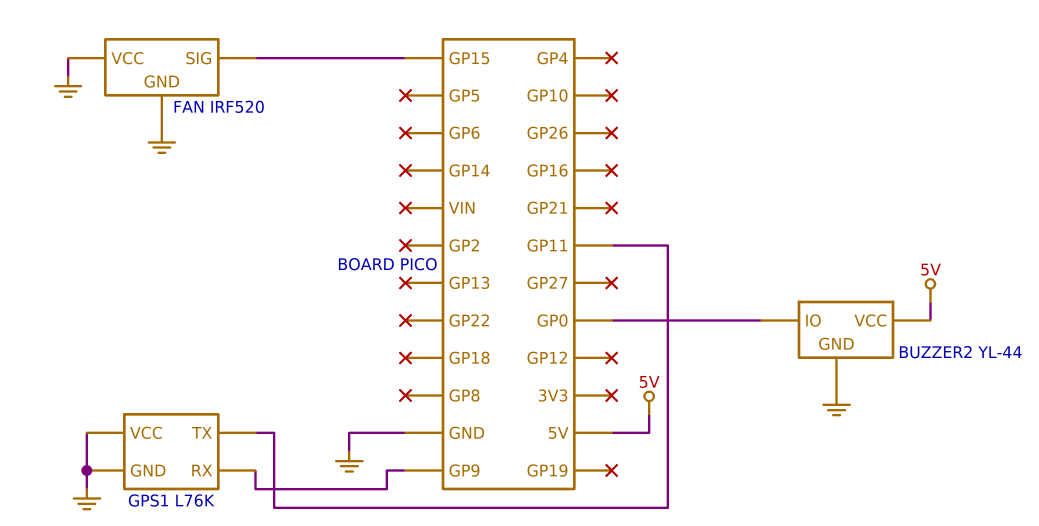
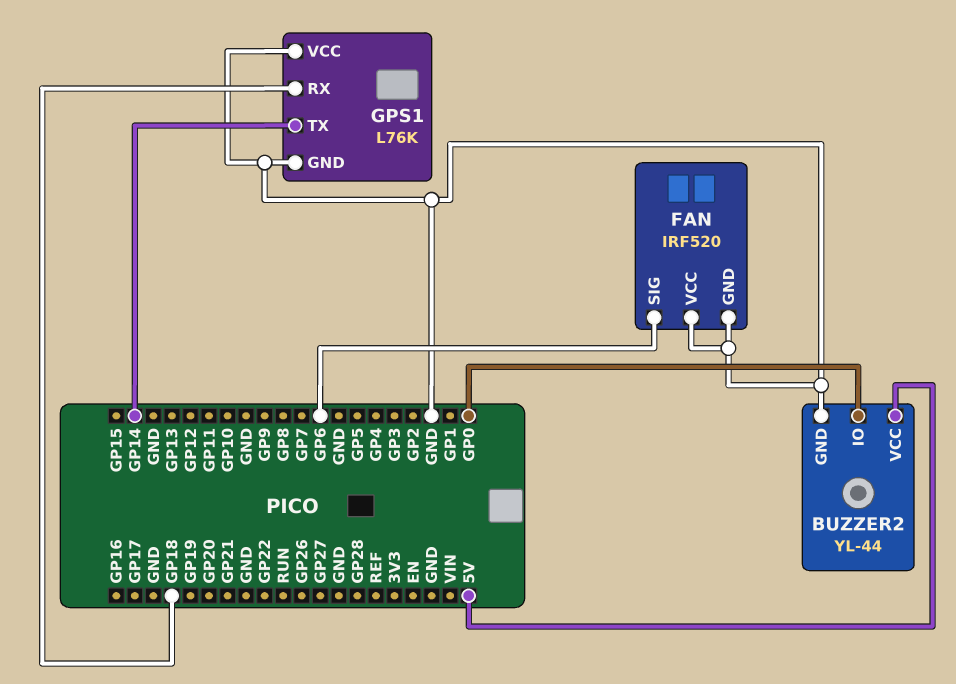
FAN pin SIG: GP15 -> GP6
GPS1 pin RX: GP9 -> GP18
GPS1 pin TX: GP11 -> GP14

